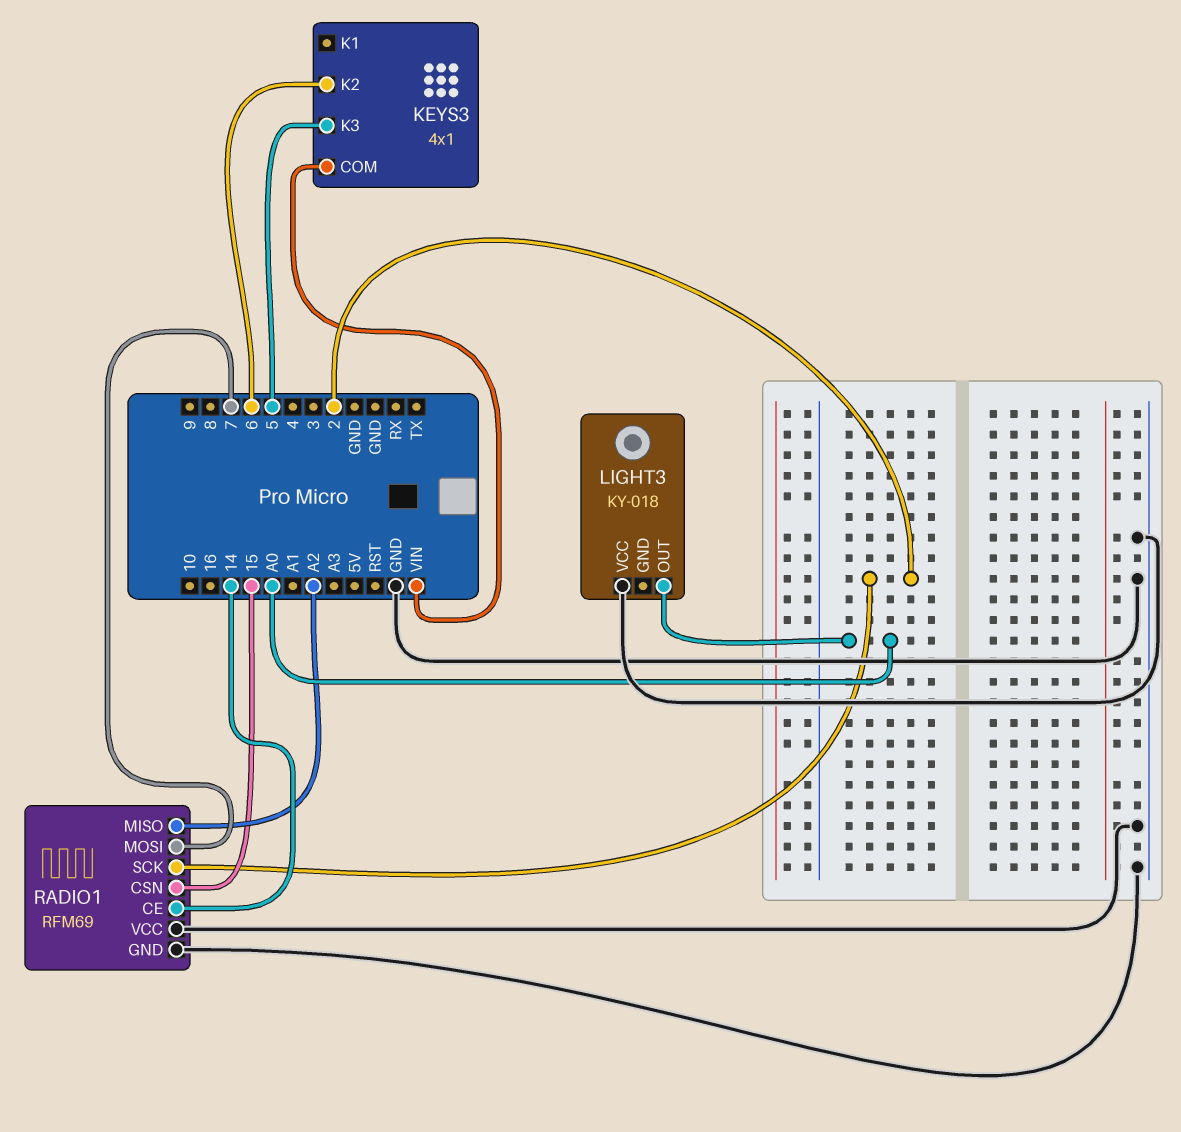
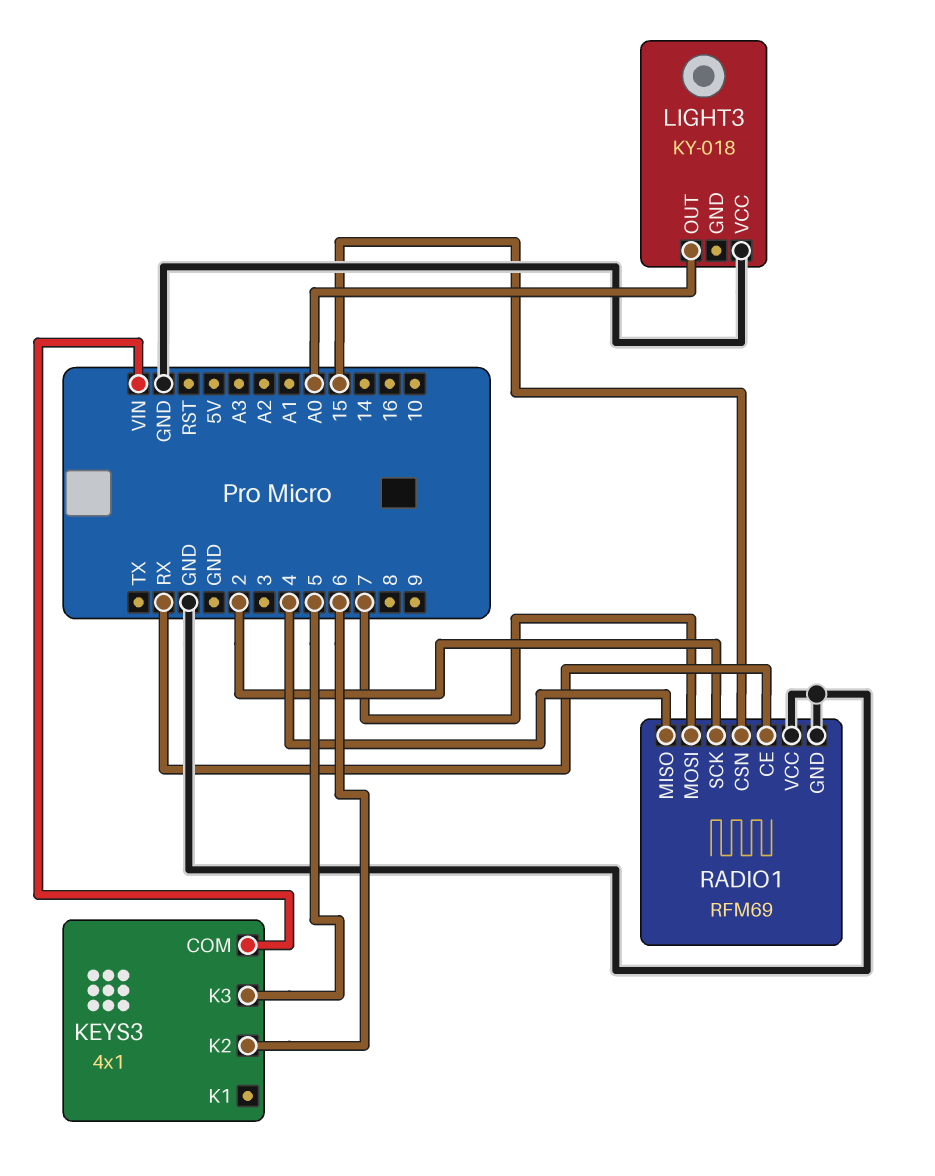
RADIO1 pin CE: 14 -> RX
RADIO1 pin MISO: A2 -> 4

